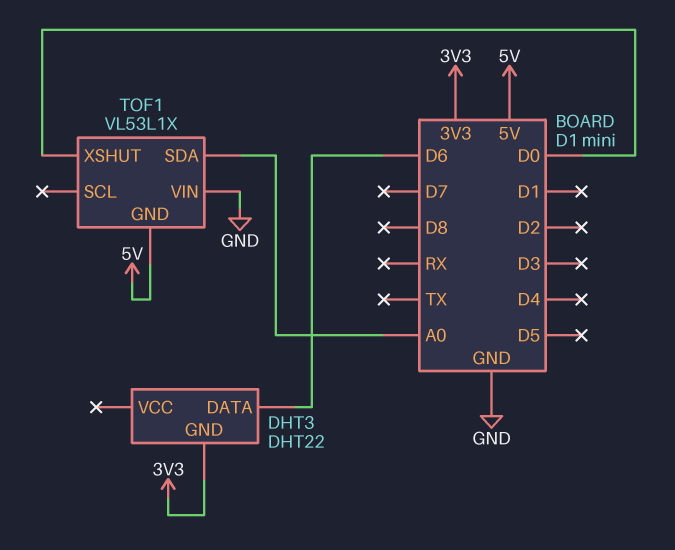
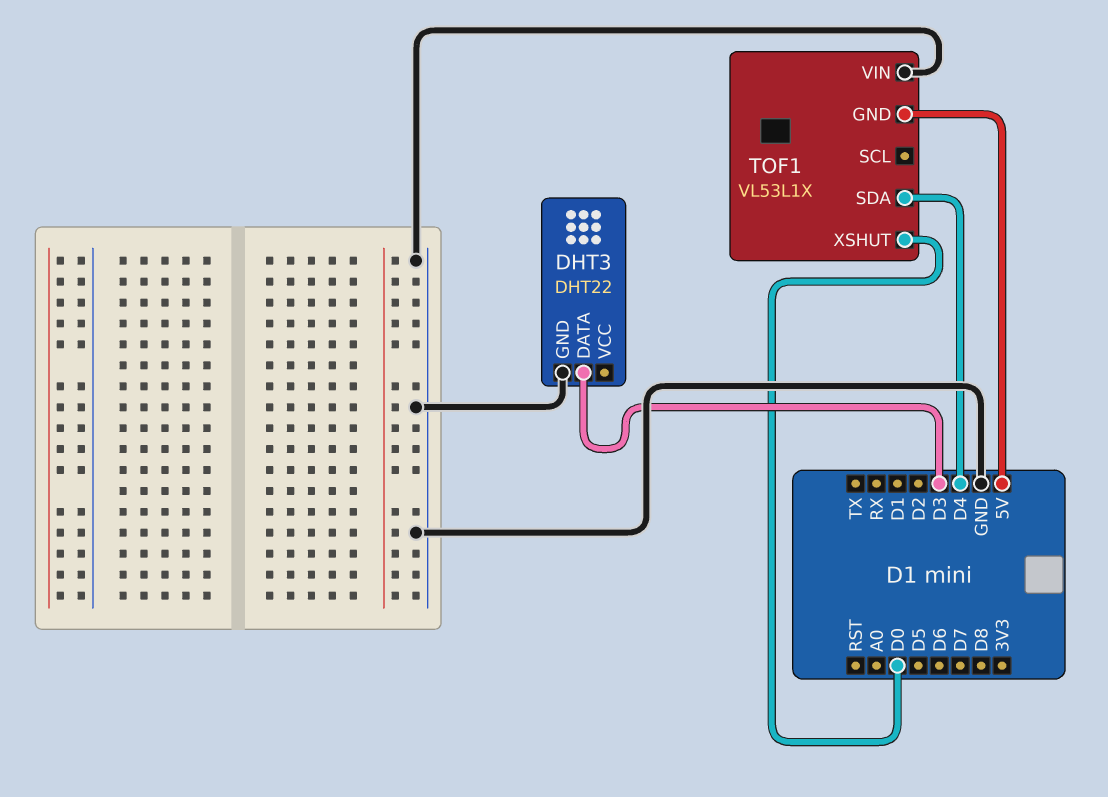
DHT3 pin DATA: D6 -> D3
DHT3 pin GND: 3V3 -> GND
TOF1 pin SDA: A0 -> D4

